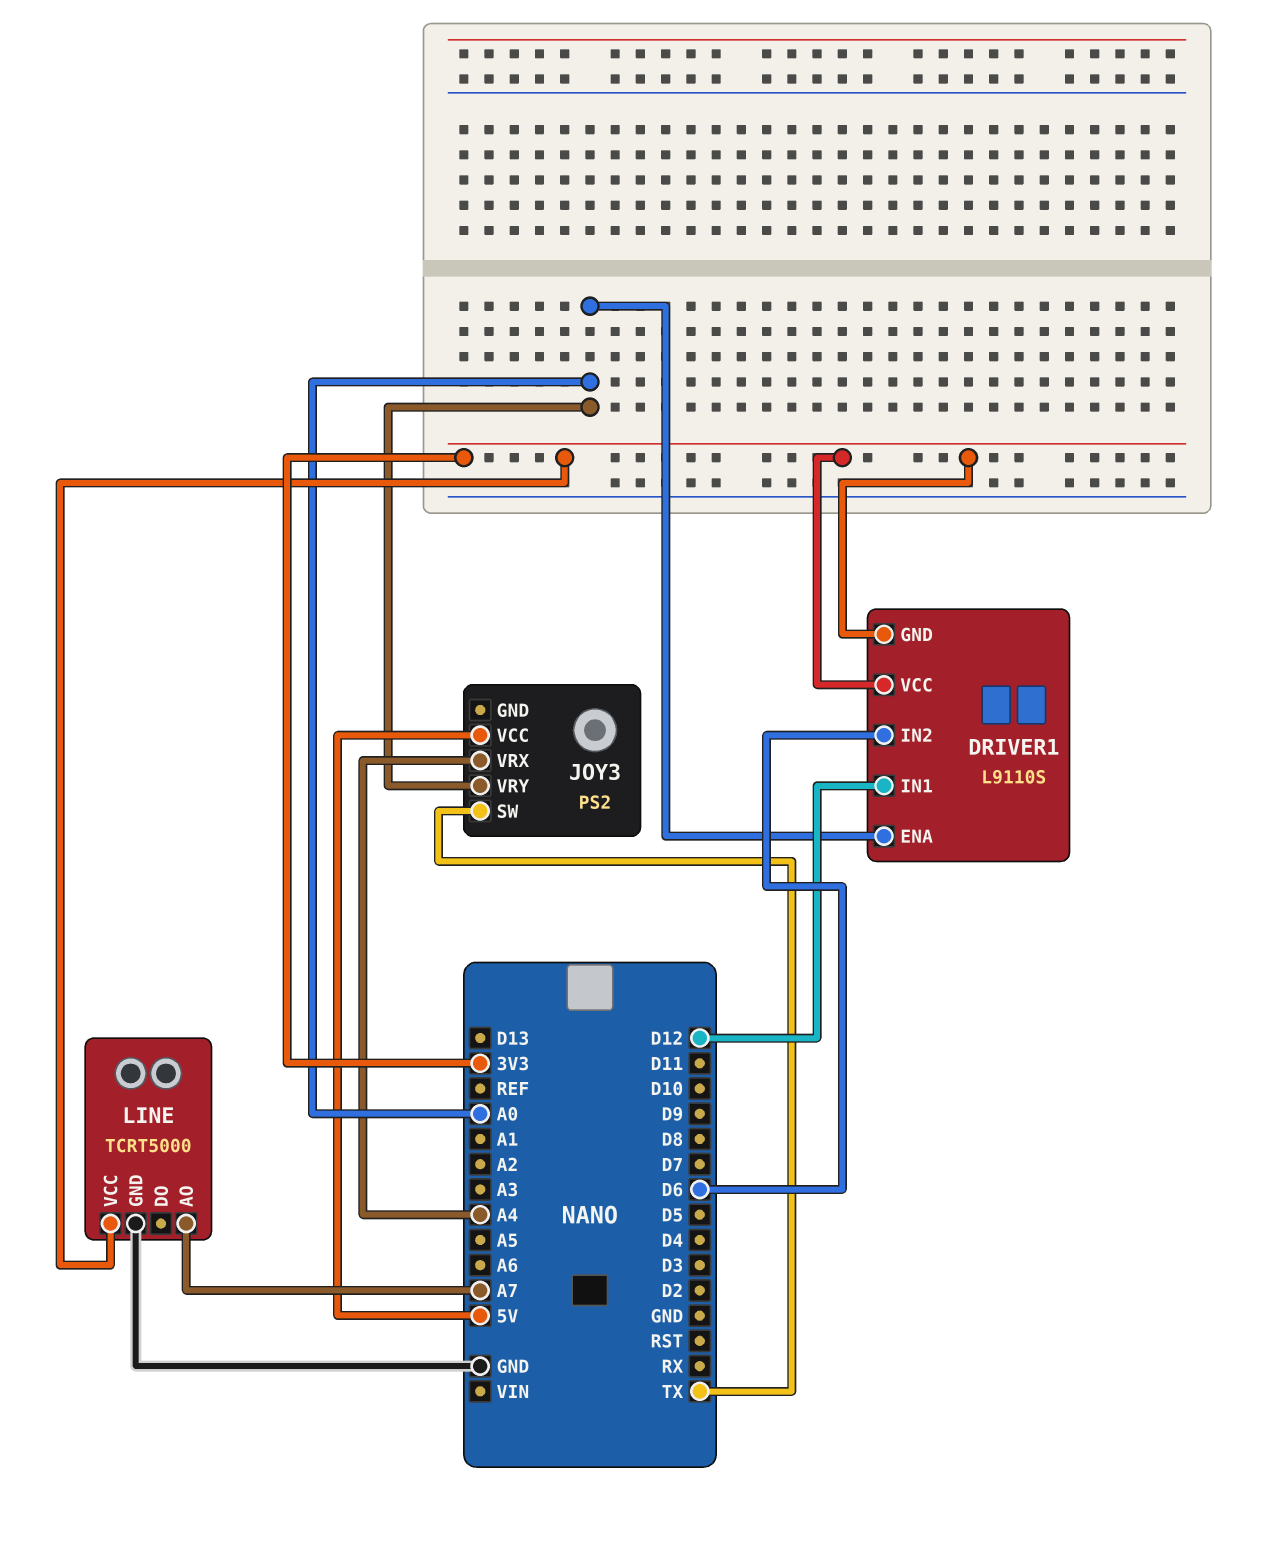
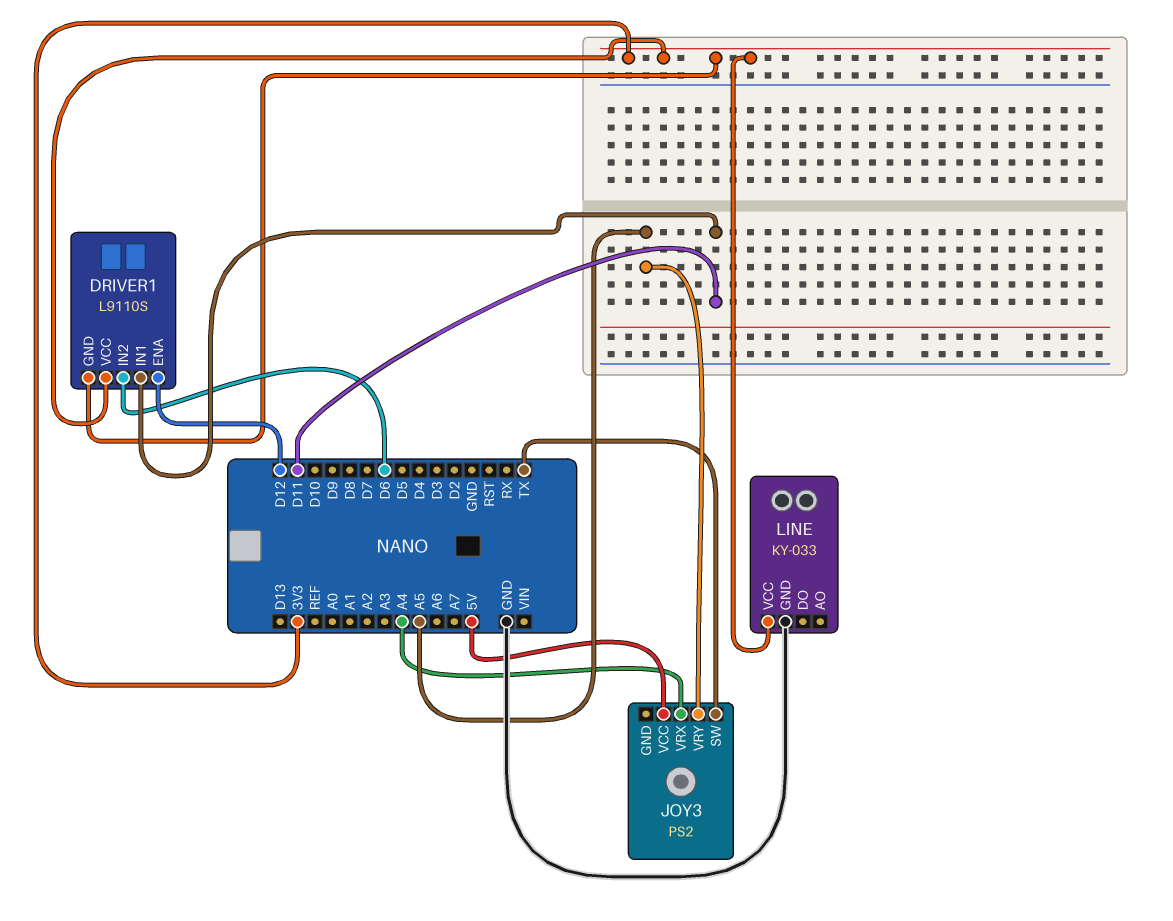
DRIVER1 pin ENA: A0 -> D12
DRIVER1 pin IN1: D12 -> D11
JOY3 pin VRY: A0 -> A5
LINE: TCRT5000 -> KY-033
LINE pin AO: A7 -> none

